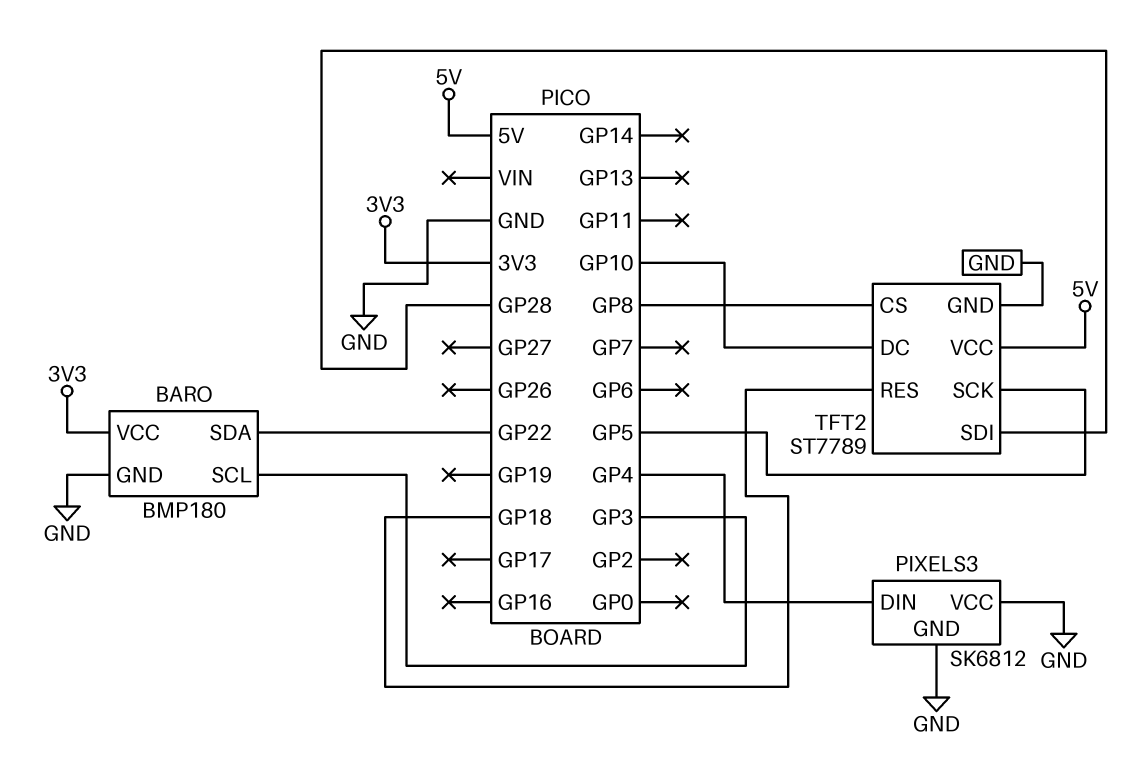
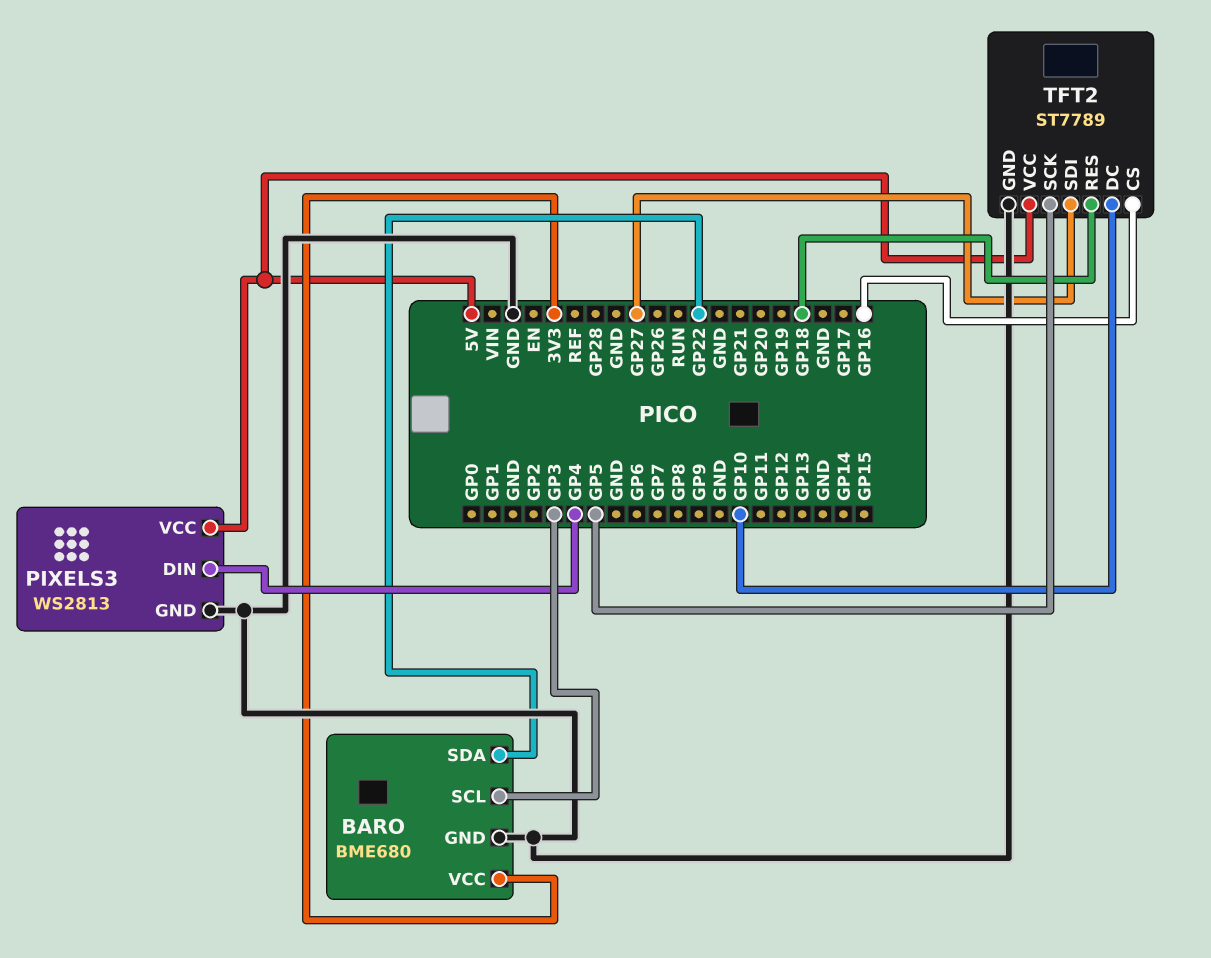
BARO: BMP180 -> BME680
PIXELS3: SK6812 -> WS2813
PIXELS3 pin VCC: GND -> 5V
TFT2 pin CS: GP8 -> GP16
TFT2 pin SDI: GP28 -> GP27

